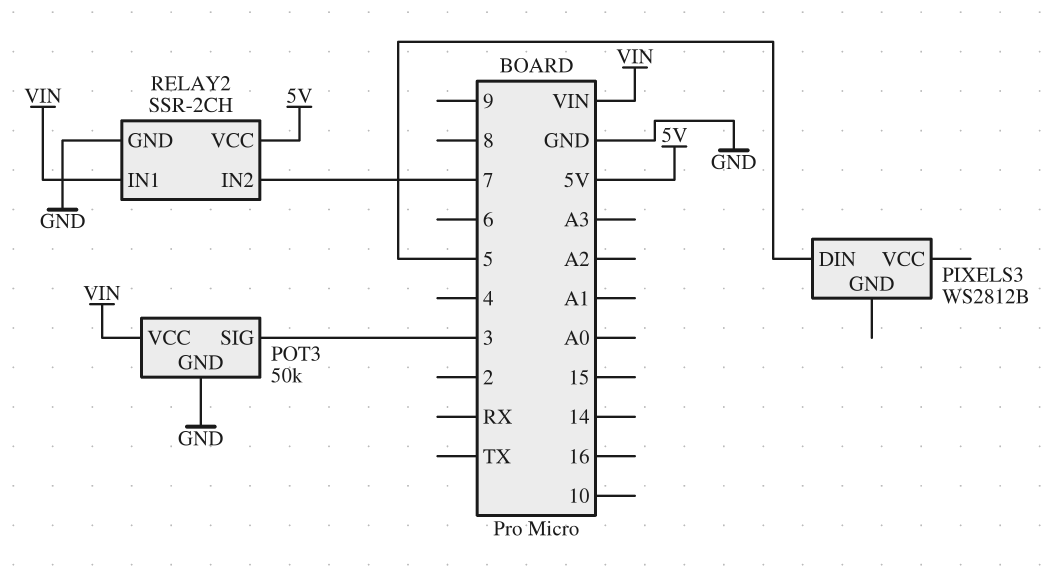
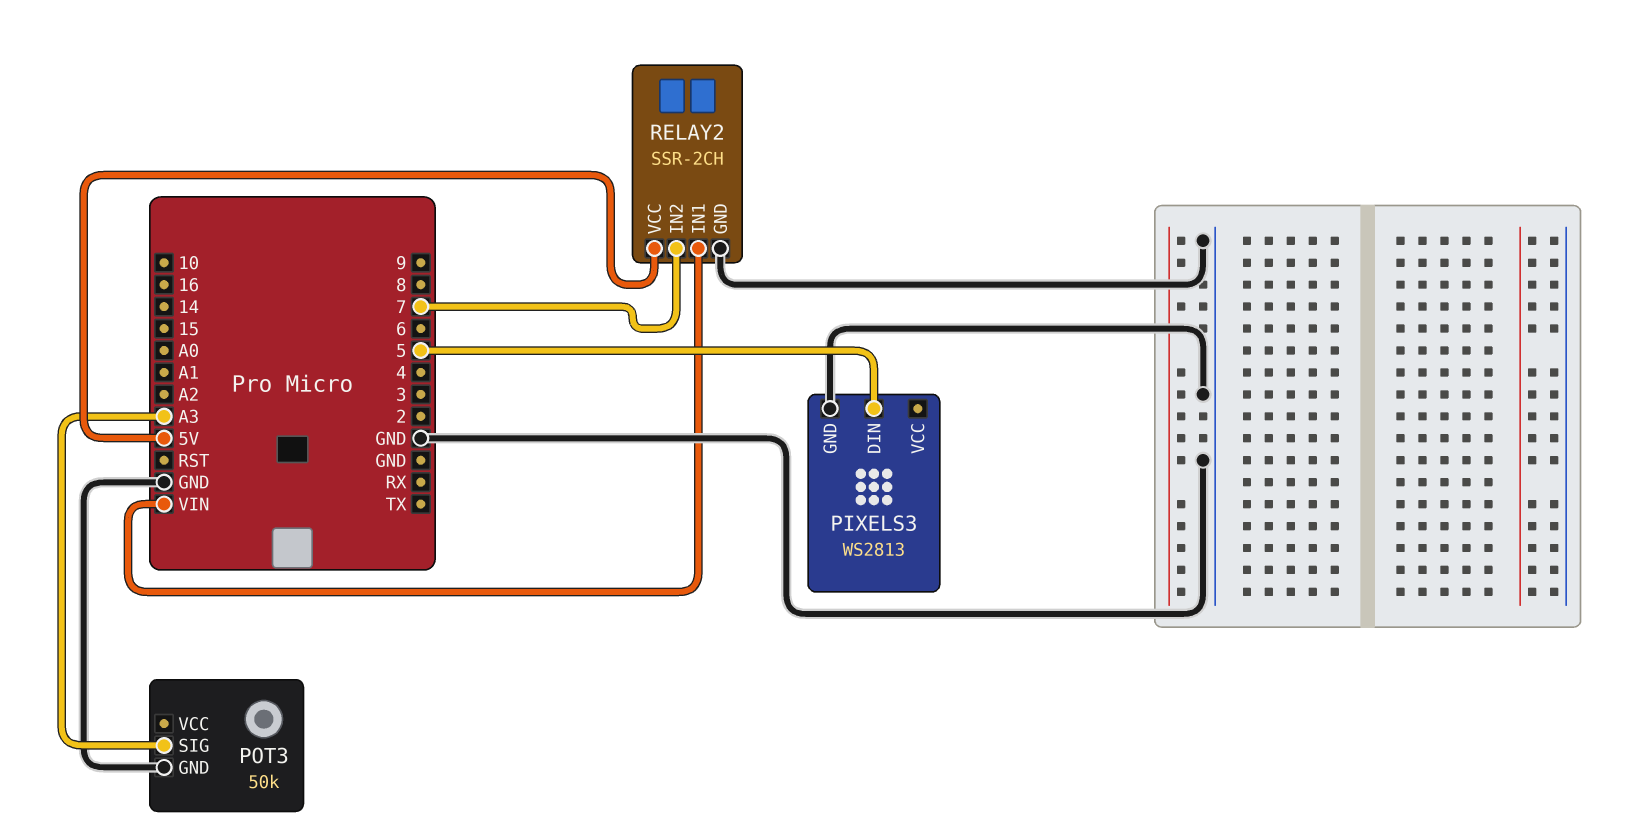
PIXELS3: WS2812B -> WS2813
PIXELS3 pin GND: none -> GND
POT3 pin SIG: 3 -> A3
POT3 pin VCC: VIN -> none

